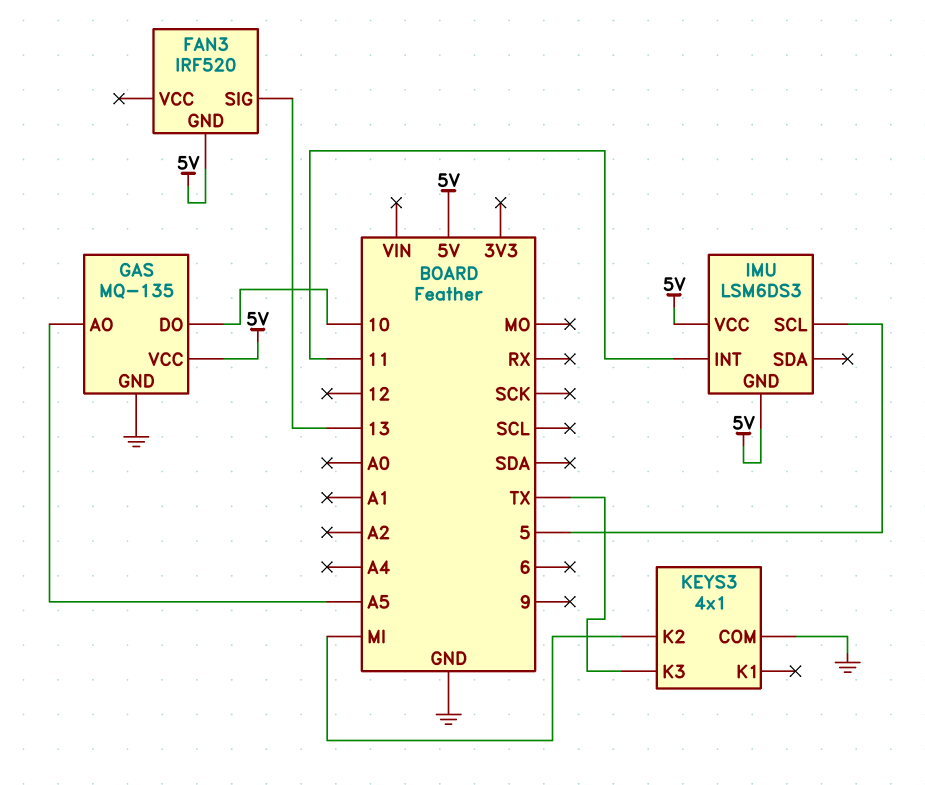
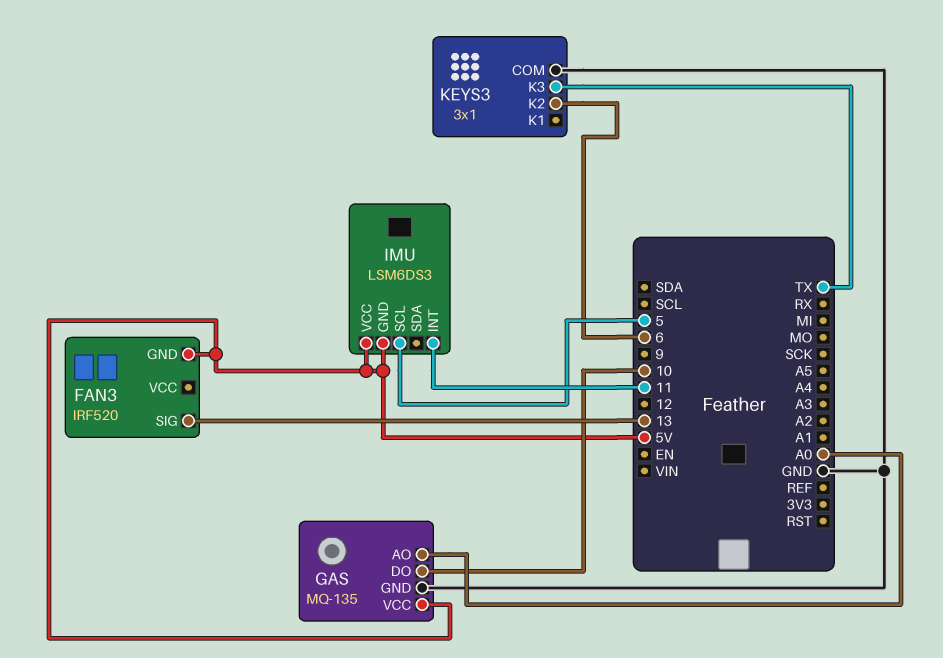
GAS pin AO: A5 -> A0
KEYS3: 4x1 -> 3x1
KEYS3 pin K2: MI -> 6

